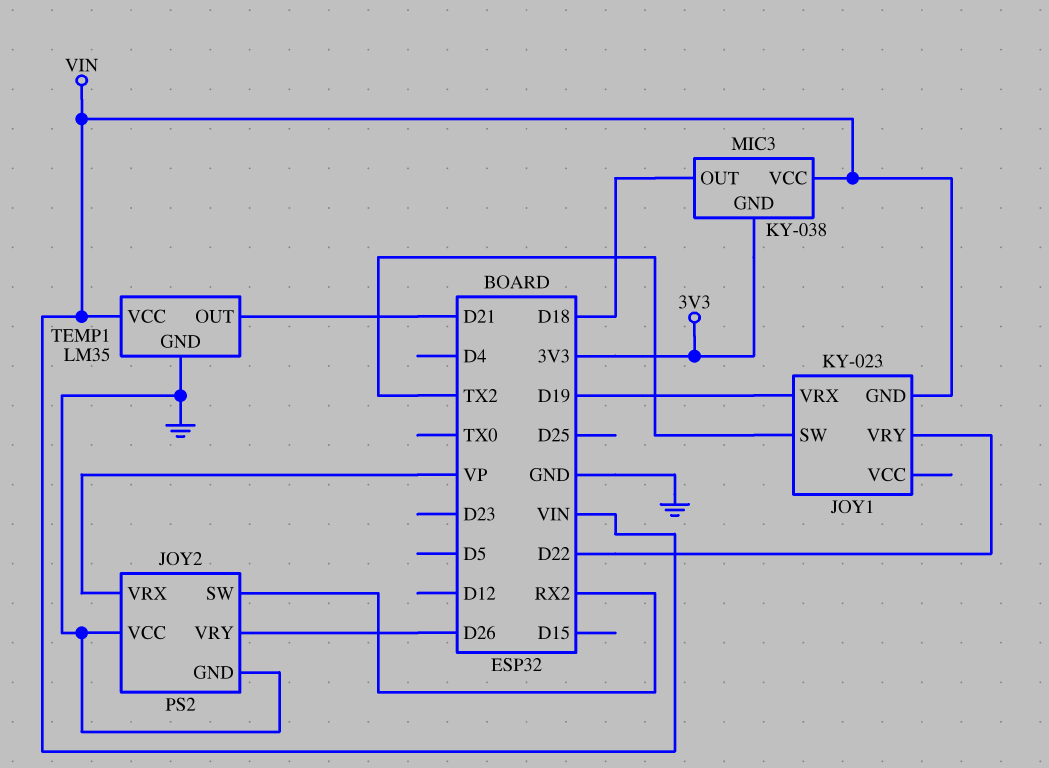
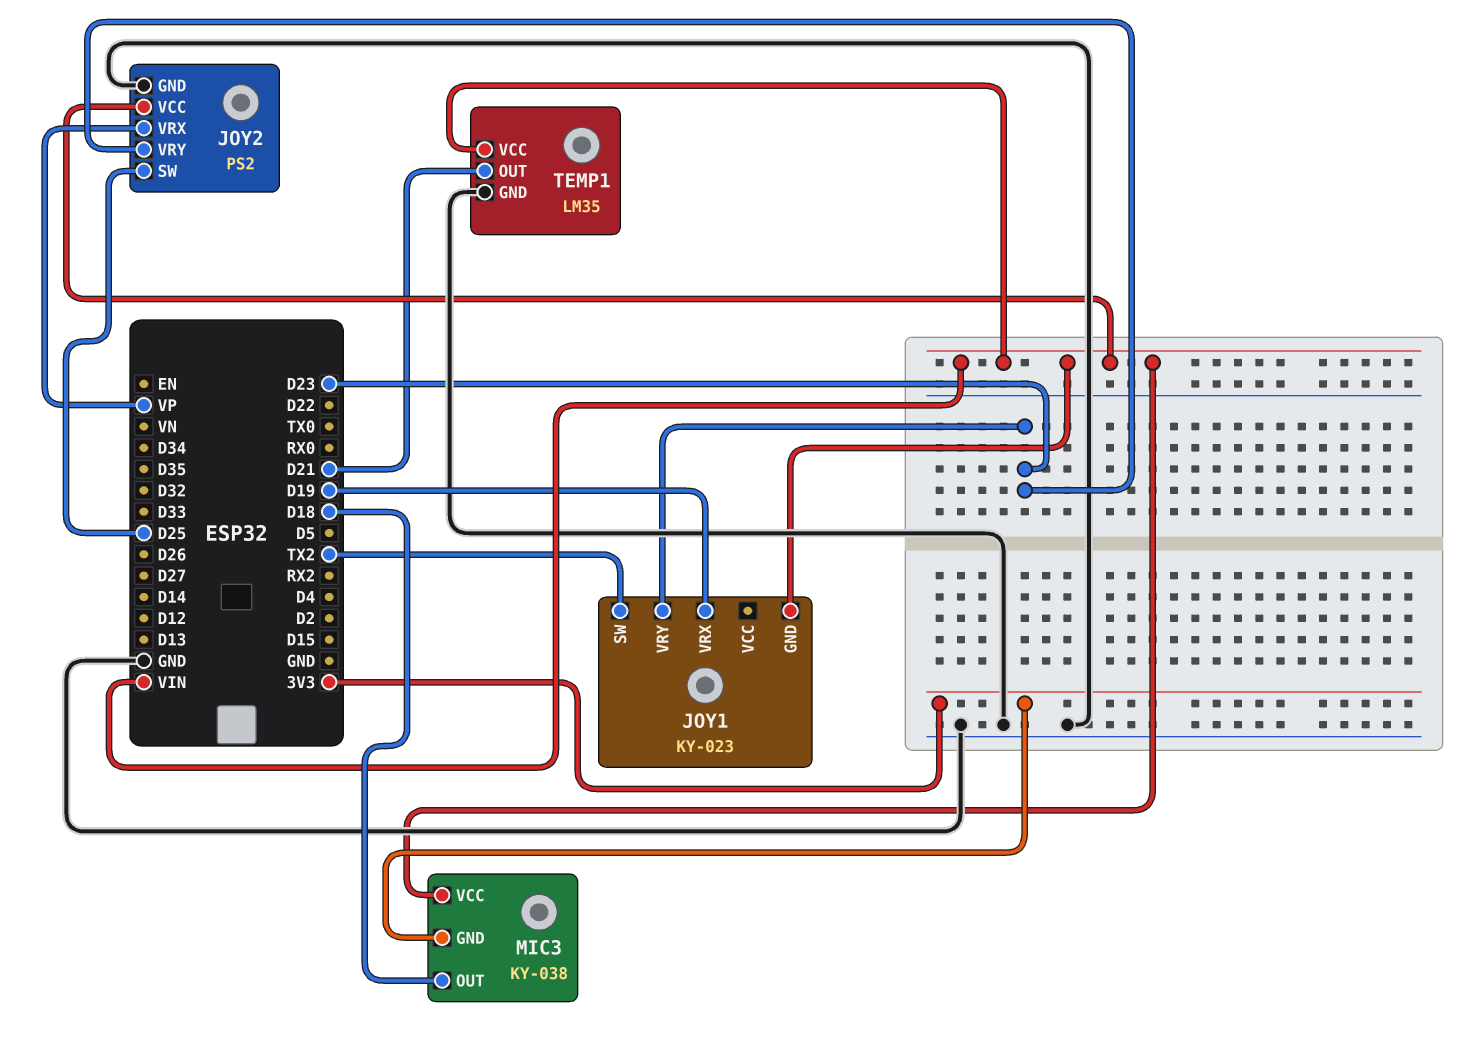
JOY1 pin VRY: D22 -> D23
JOY2 pin SW: RX2 -> D25
JOY2 pin VCC: GND -> VIN
JOY2 pin VRY: D26 -> D23

